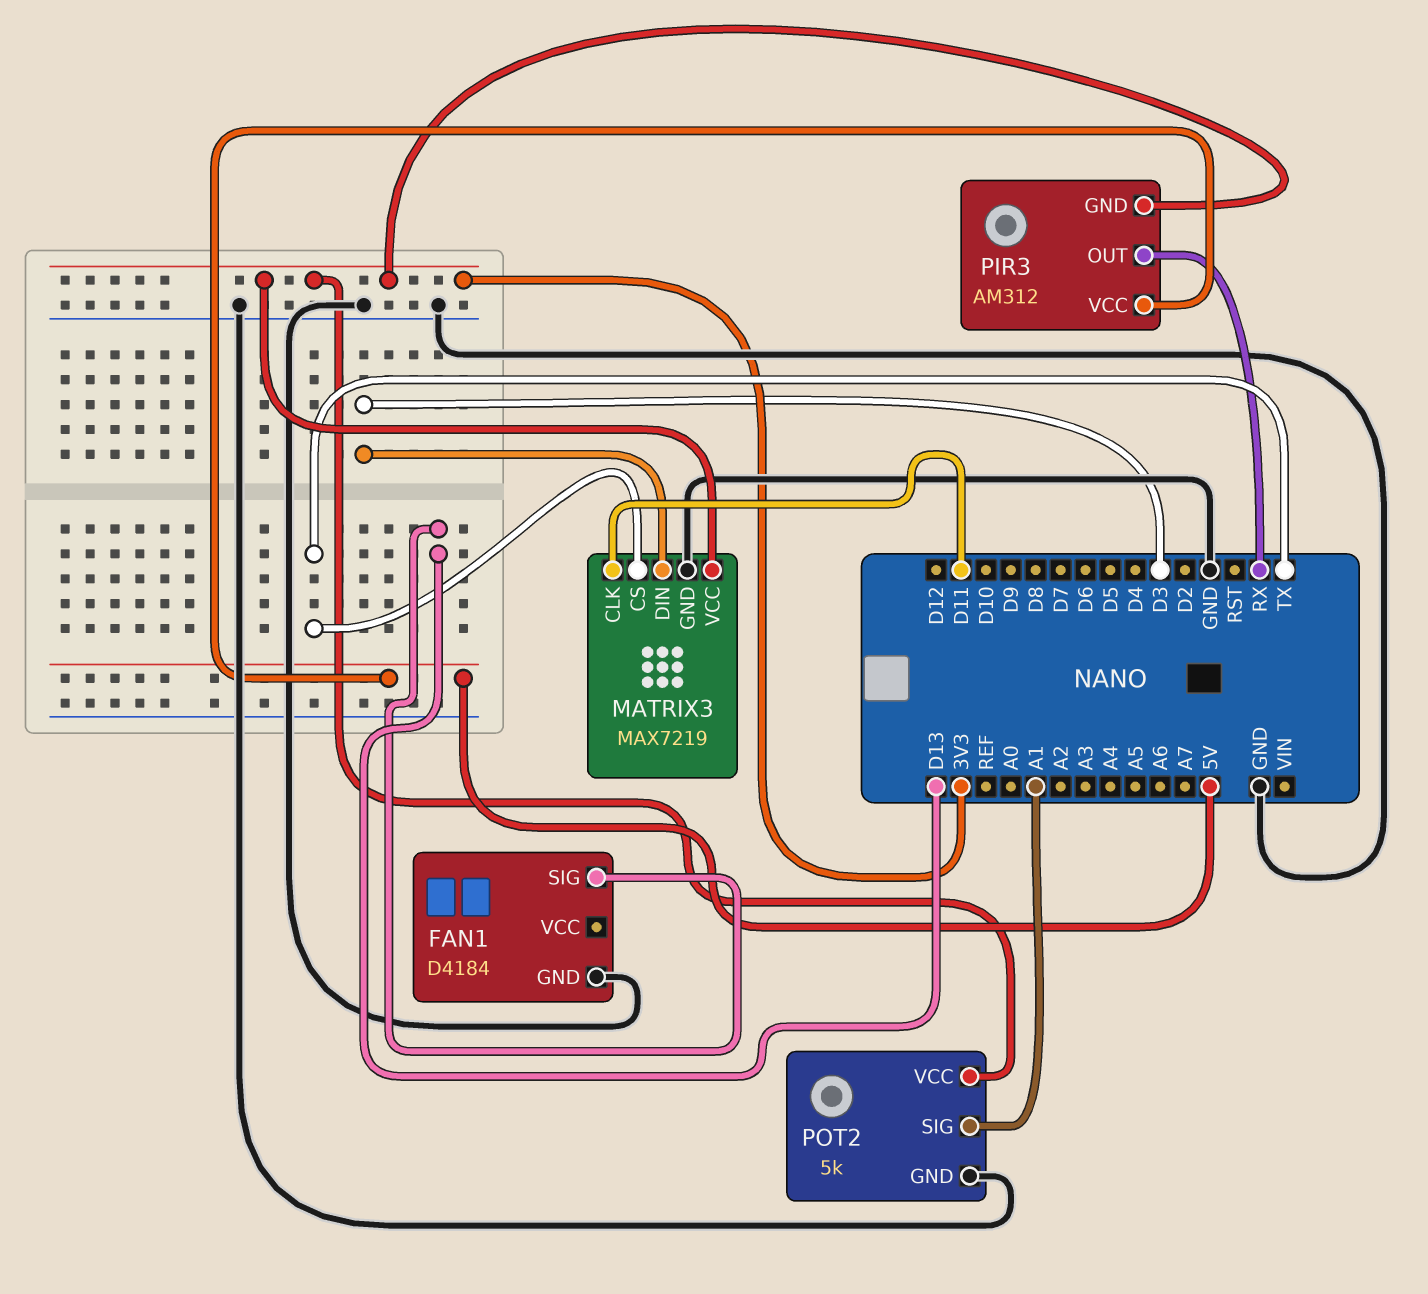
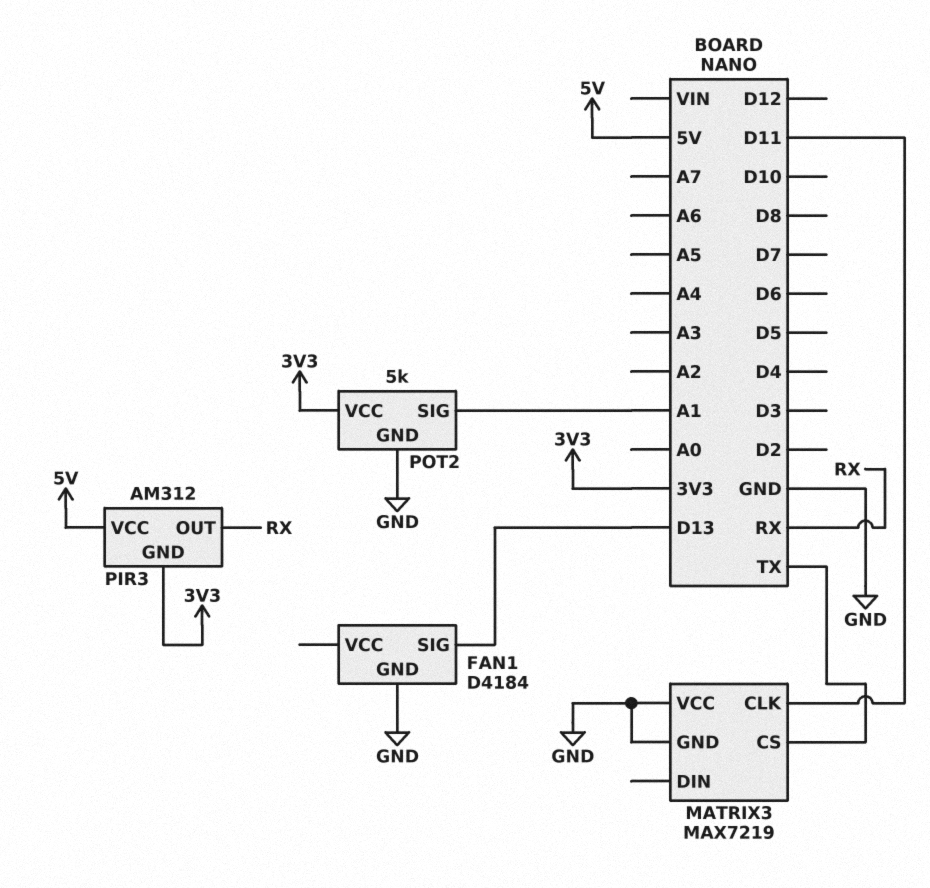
MATRIX3 pin DIN: D3 -> none
MATRIX3 pin VCC: 3V3 -> GND

